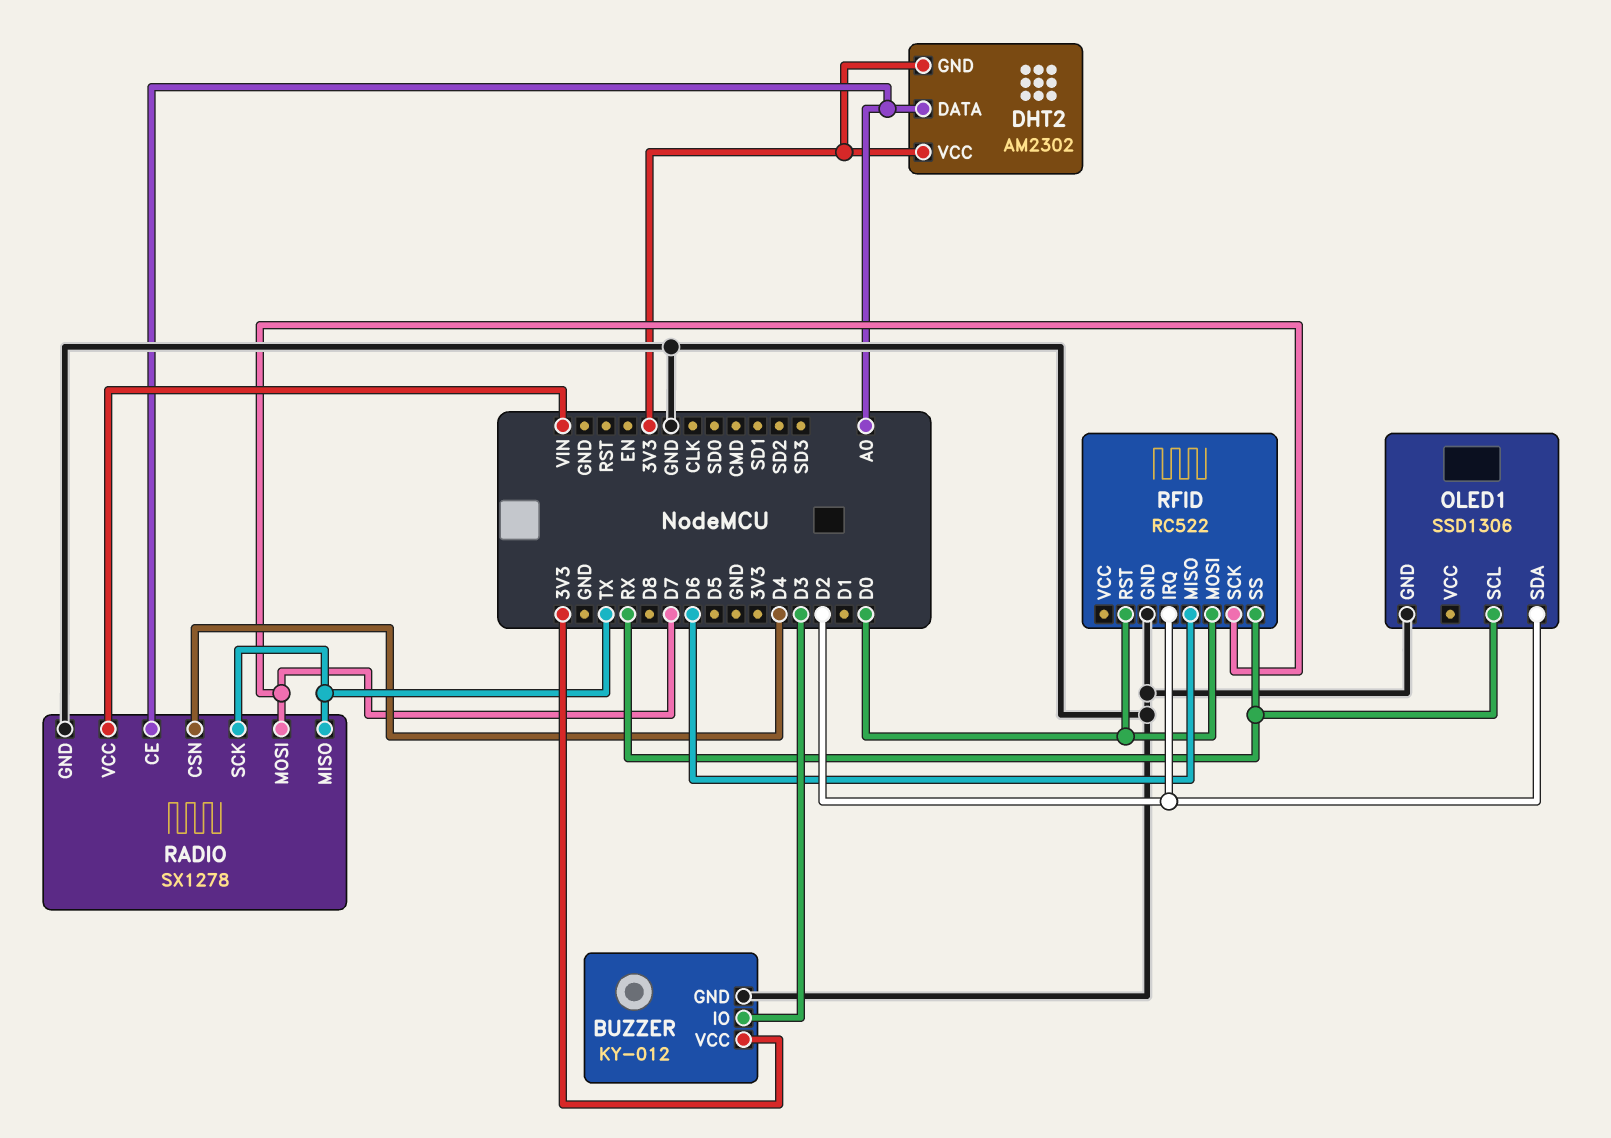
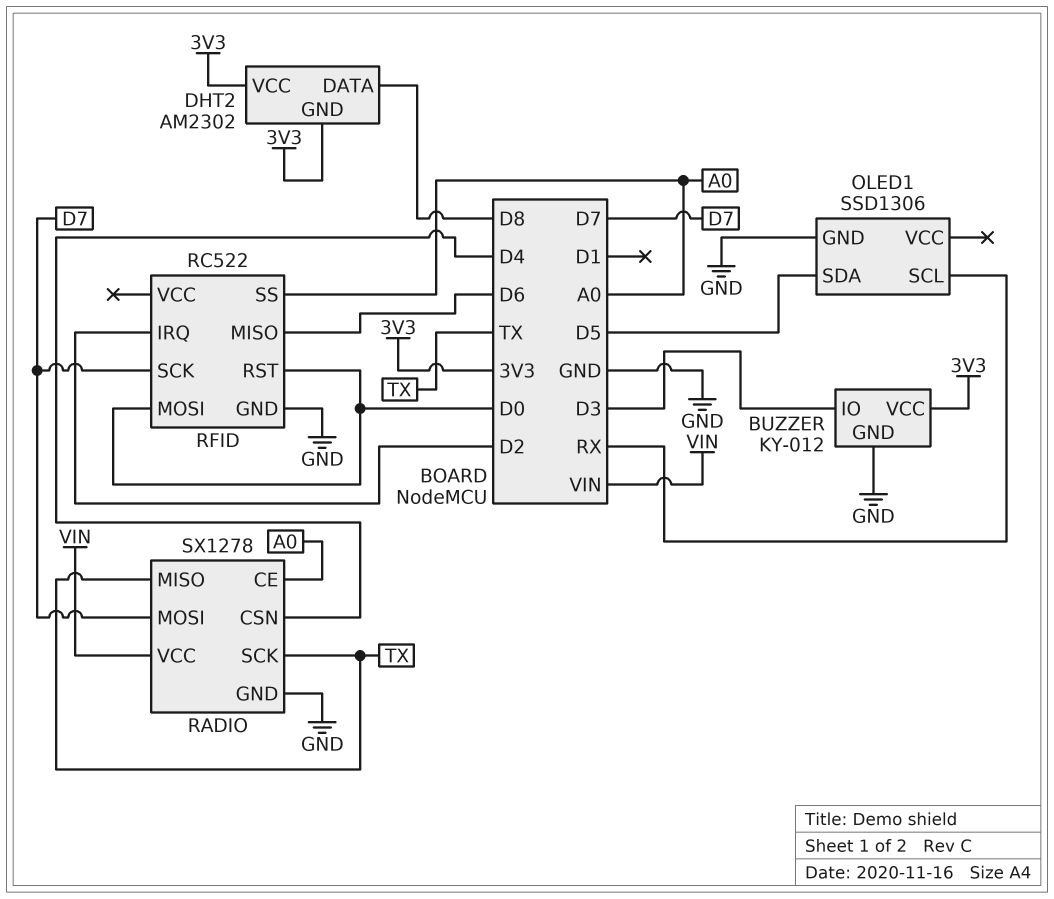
DHT2 pin DATA: A0 -> D8
OLED1 pin SDA: D2 -> D5
RFID pin SS: RX -> A0

